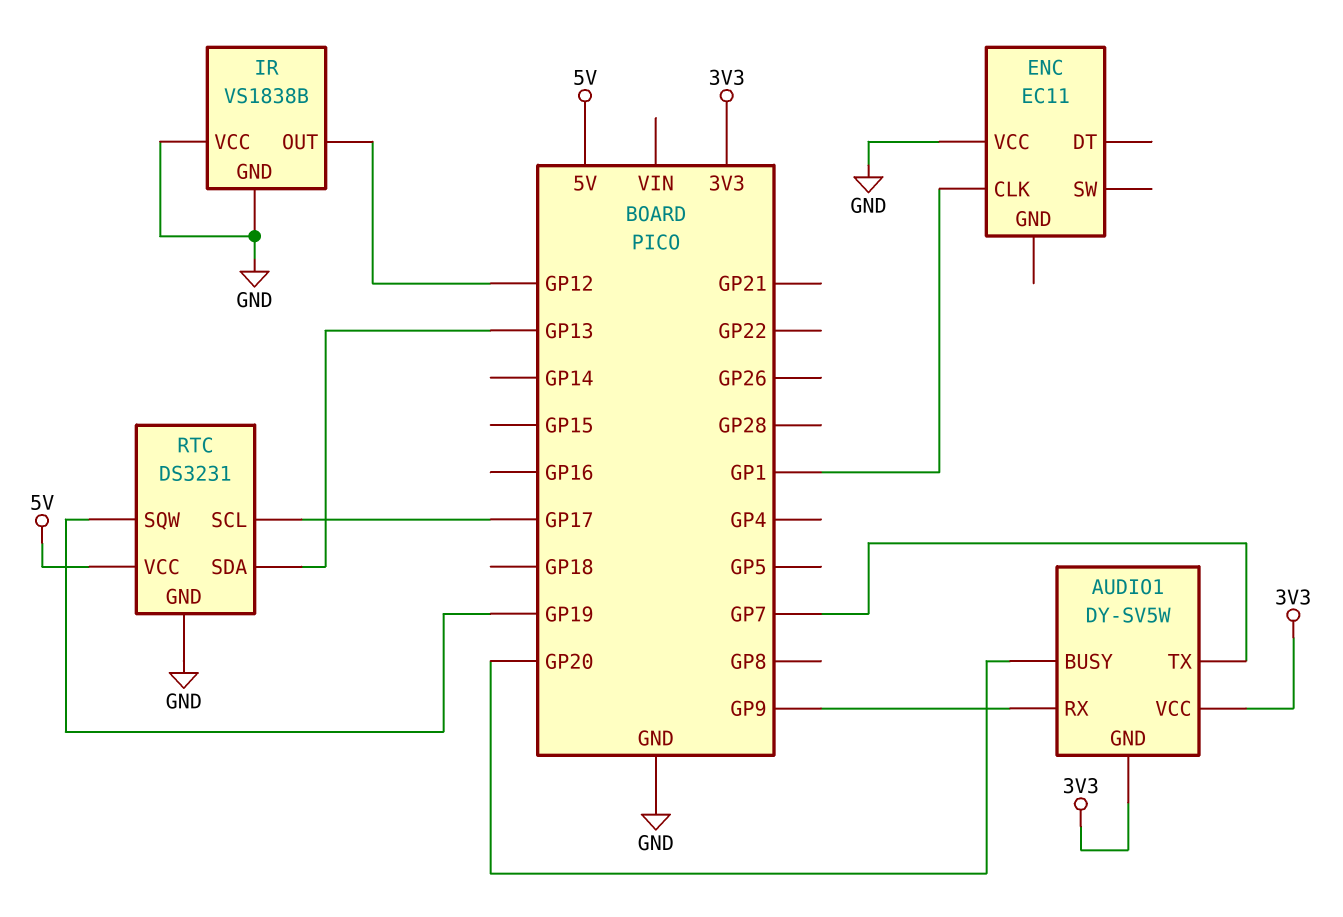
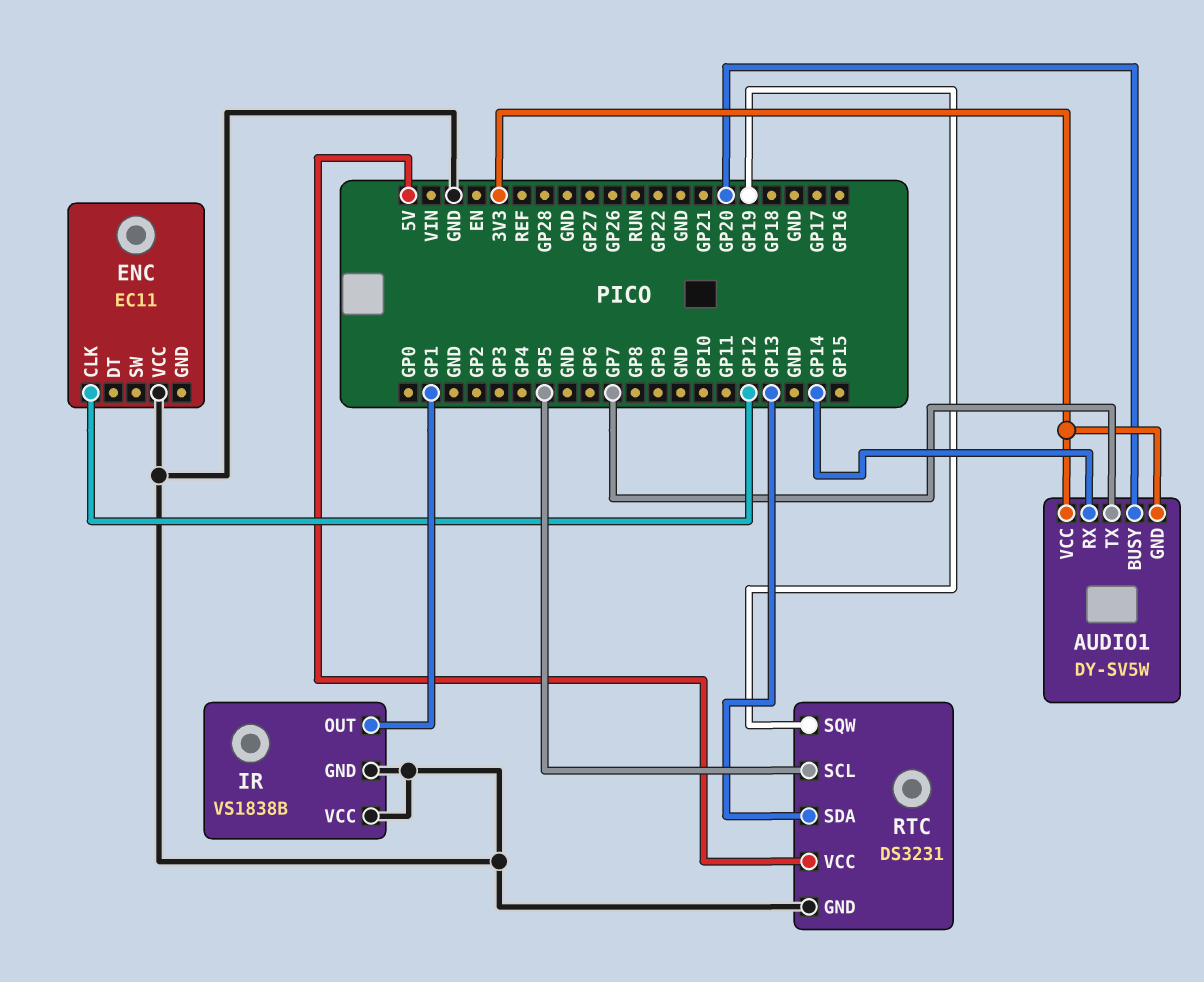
AUDIO1 pin RX: GP9 -> GP14
ENC pin CLK: GP1 -> GP12
IR pin OUT: GP12 -> GP1
RTC pin SCL: GP17 -> GP5

